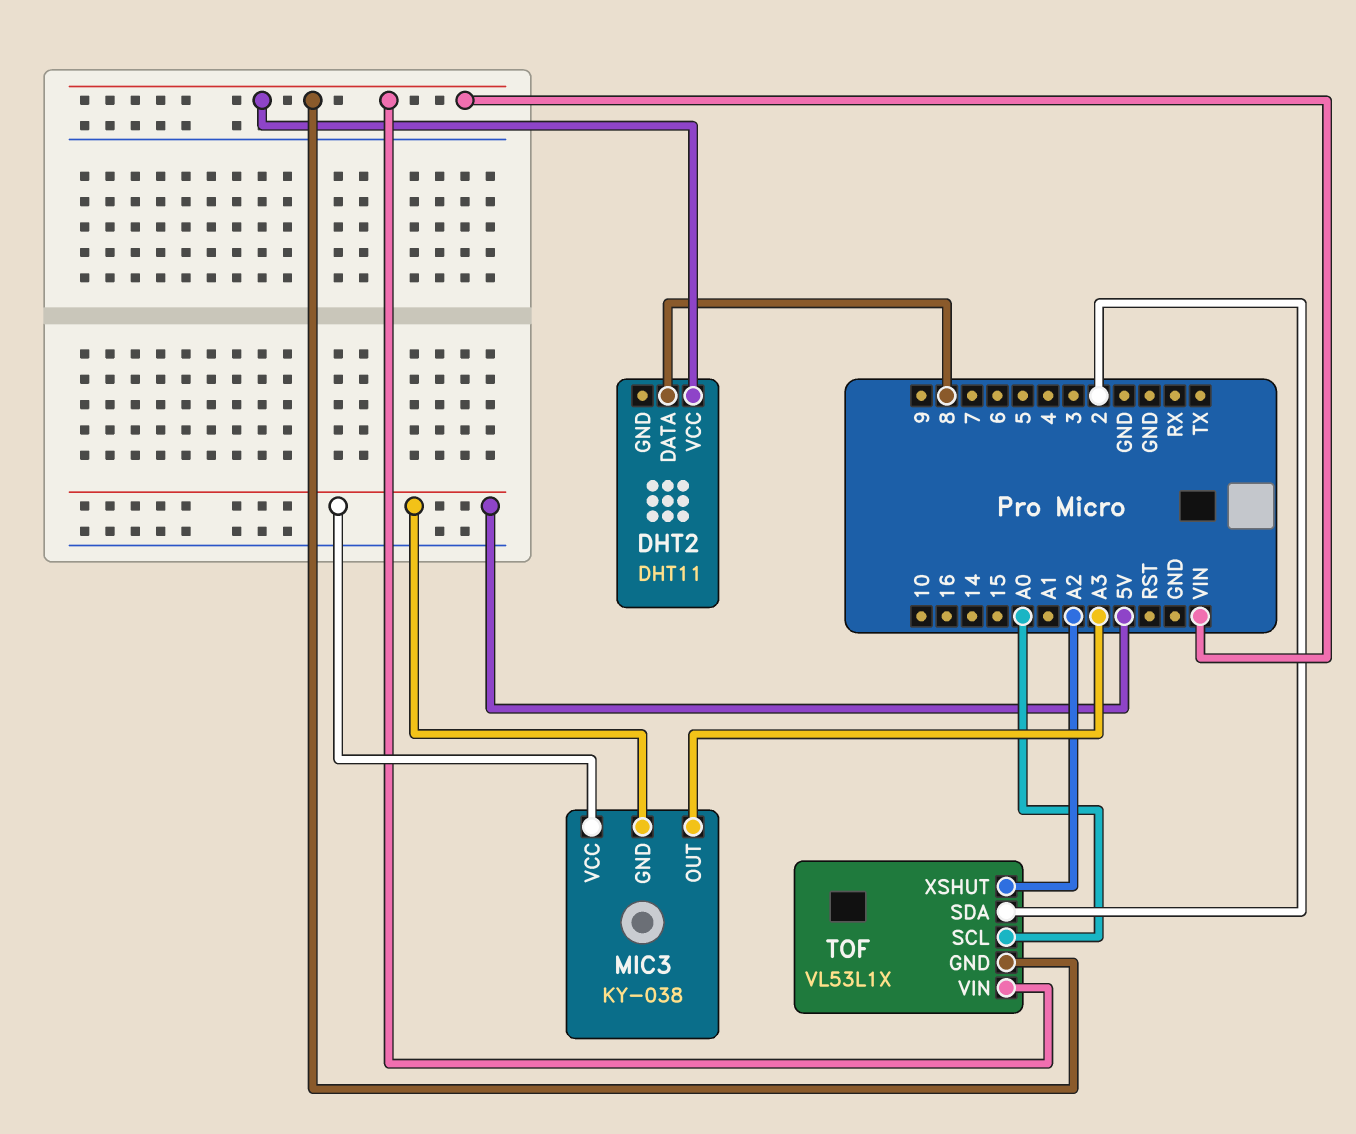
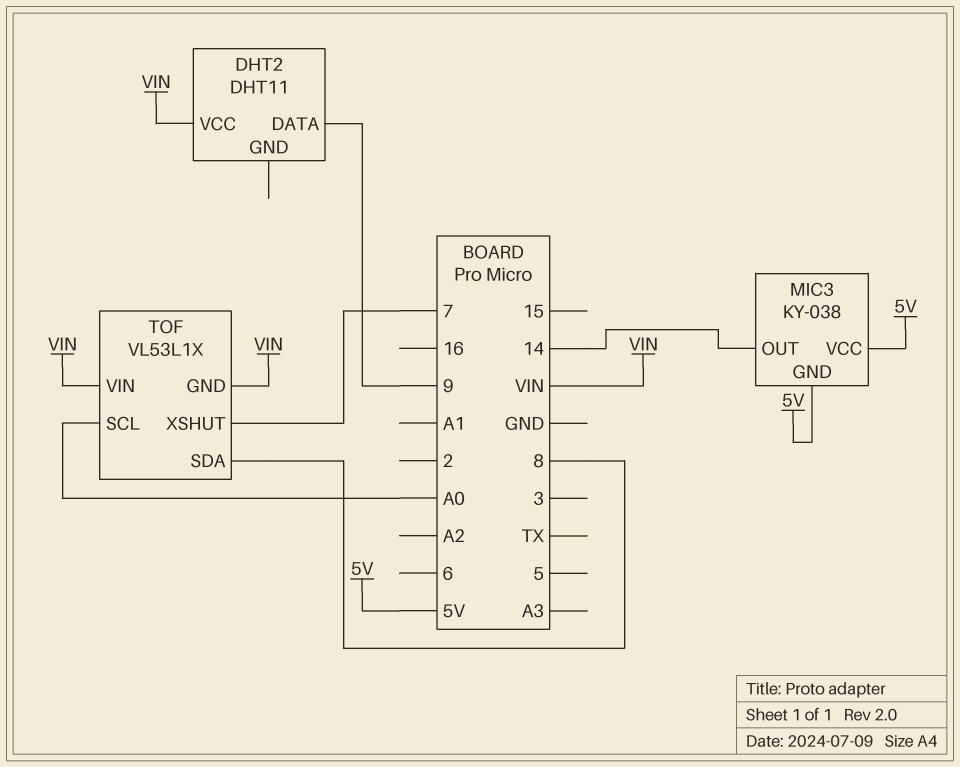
DHT2 pin DATA: 8 -> 9
MIC3 pin OUT: A3 -> 14
TOF pin SDA: 2 -> 8
TOF pin XSHUT: A2 -> 7

